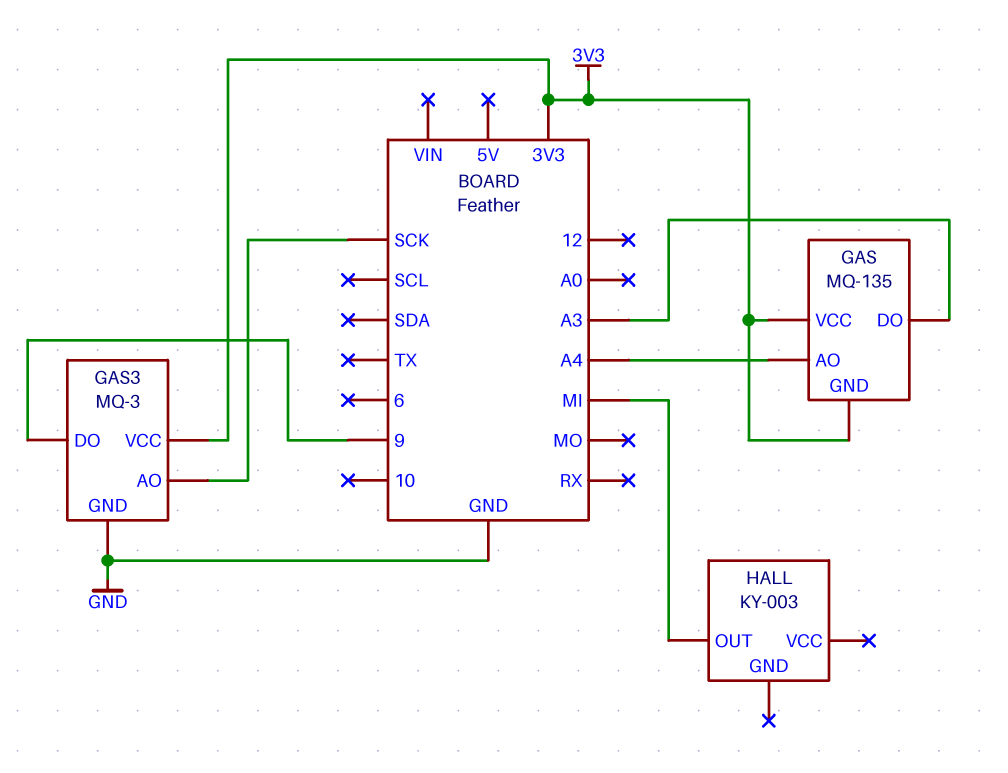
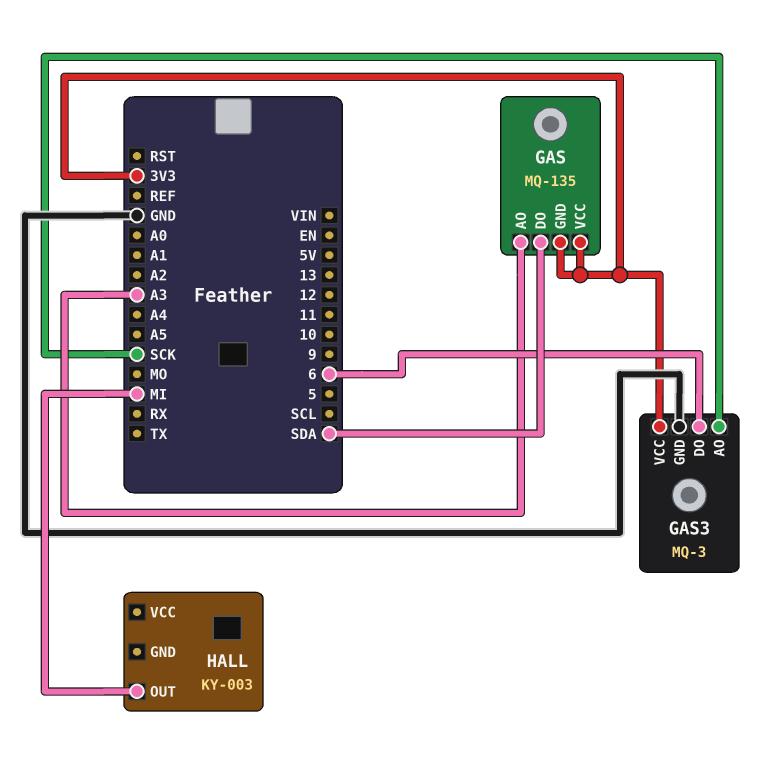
GAS pin AO: A4 -> A3
GAS pin DO: A3 -> SDA
GAS3 pin DO: 9 -> 6

